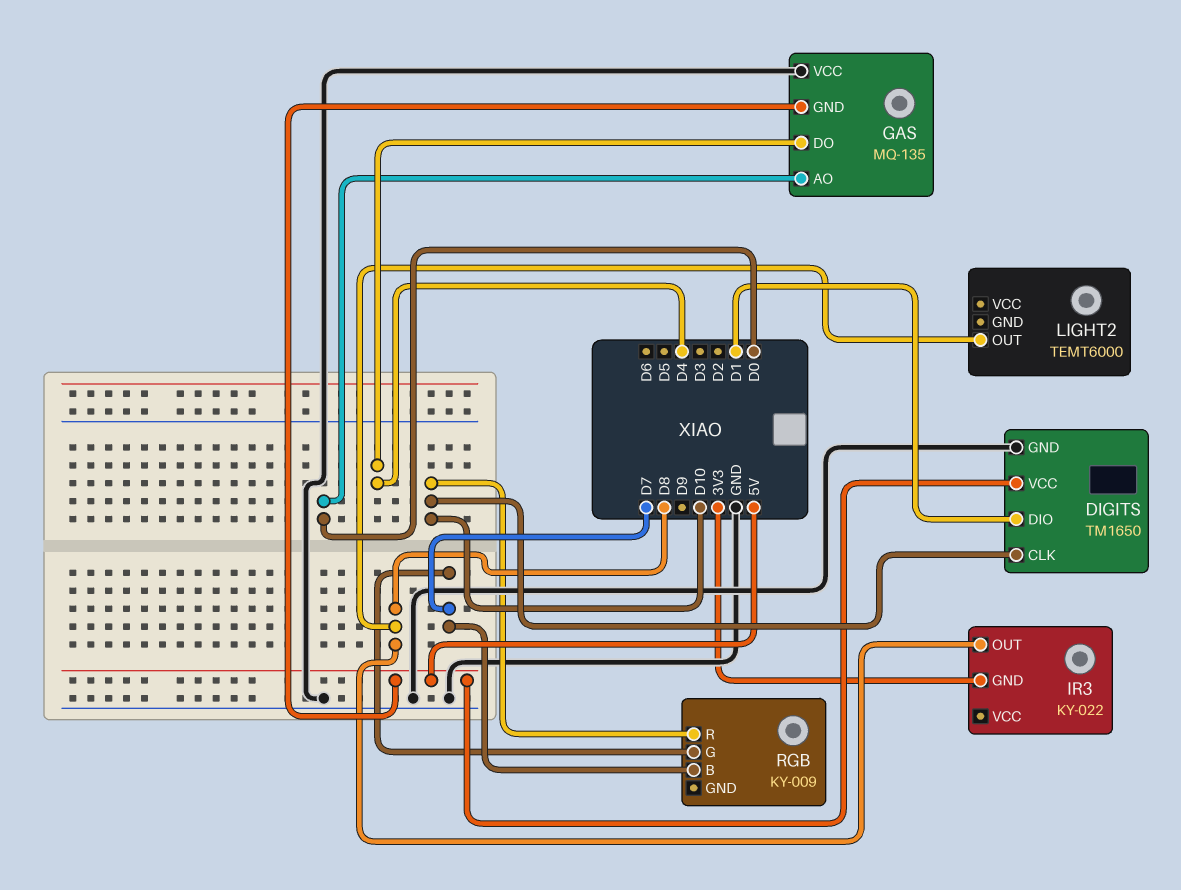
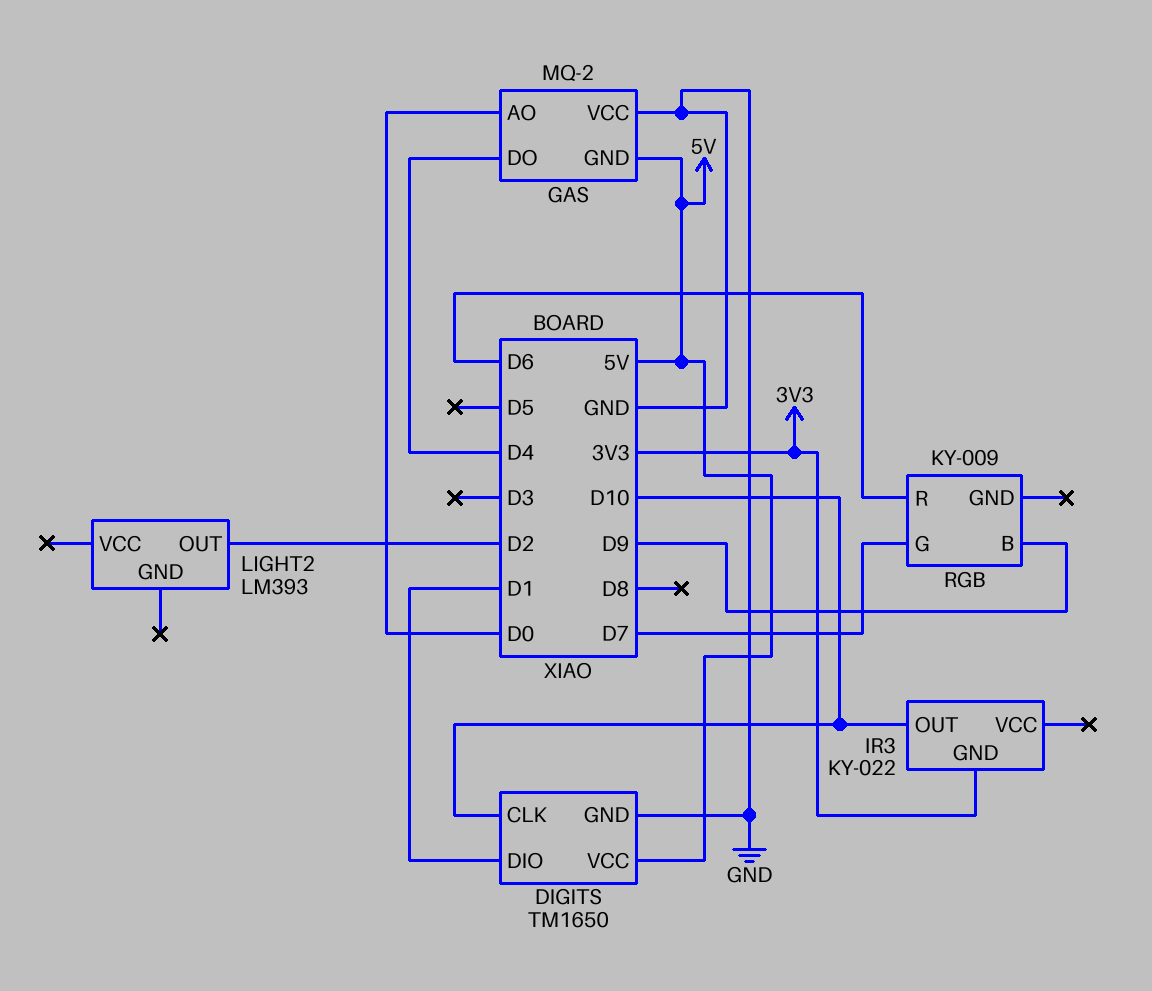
GAS: MQ-135 -> MQ-2
IR3 pin OUT: D8 -> D10
LIGHT2: TEMT6000 -> LM393
LIGHT2 pin OUT: D8 -> D2
RGB pin B: D7 -> D9
RGB pin R: D10 -> D6

